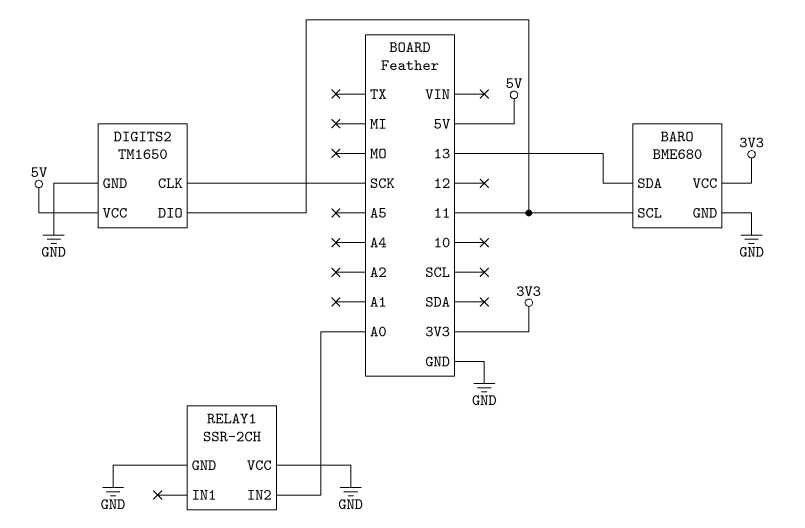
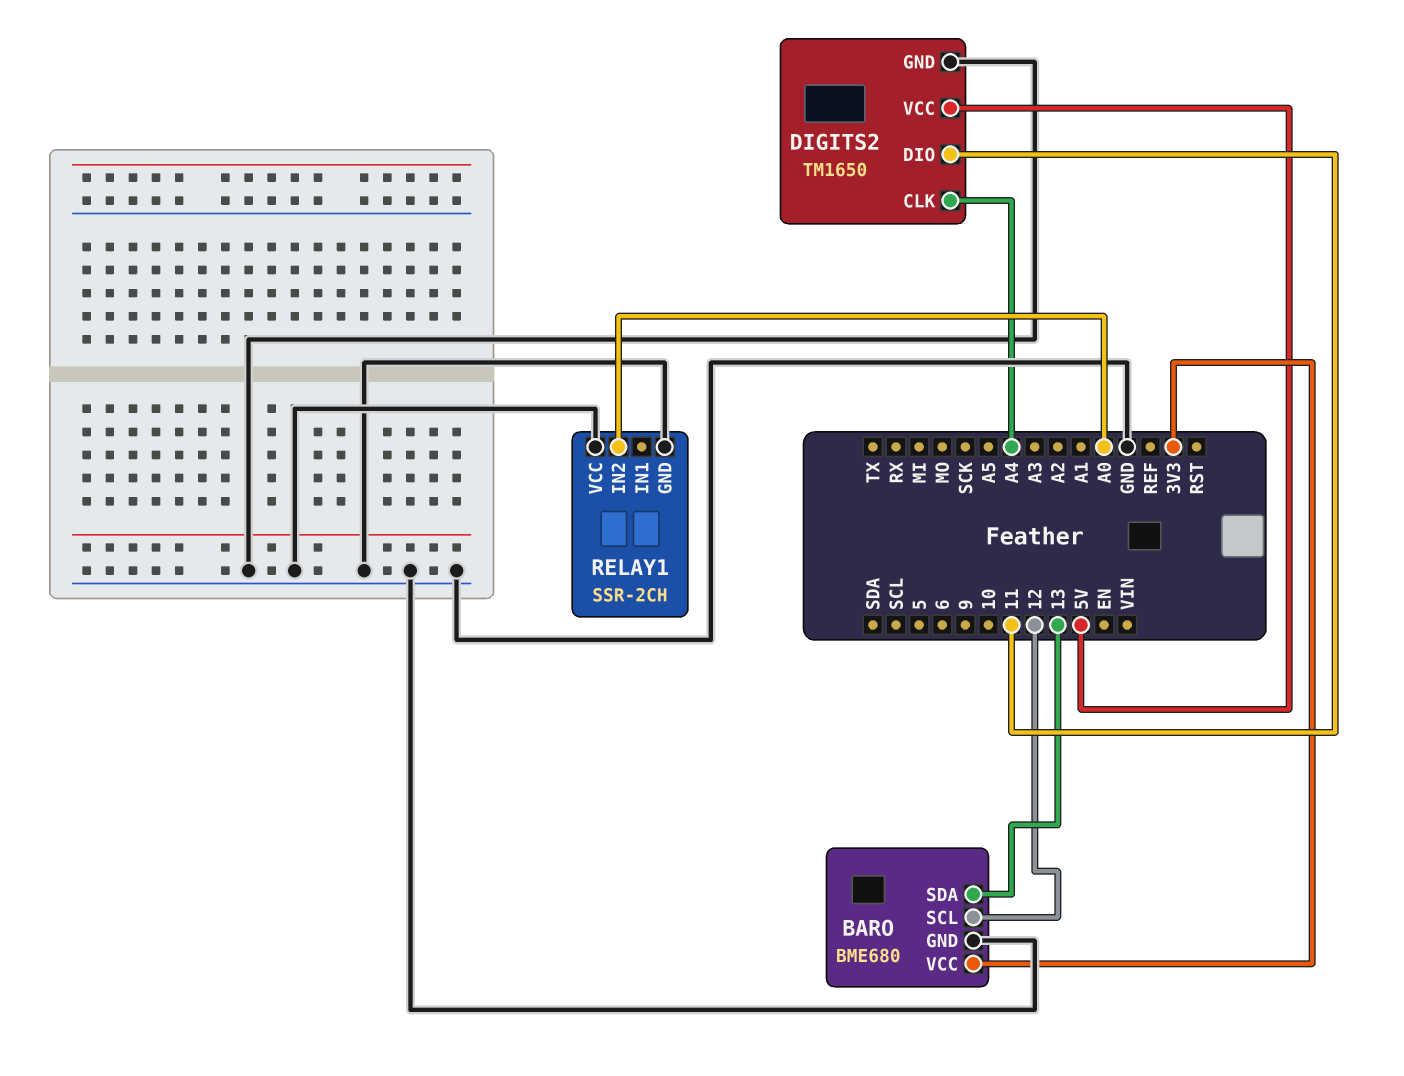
BARO pin SCL: 11 -> 12
DIGITS2 pin CLK: SCK -> A4

